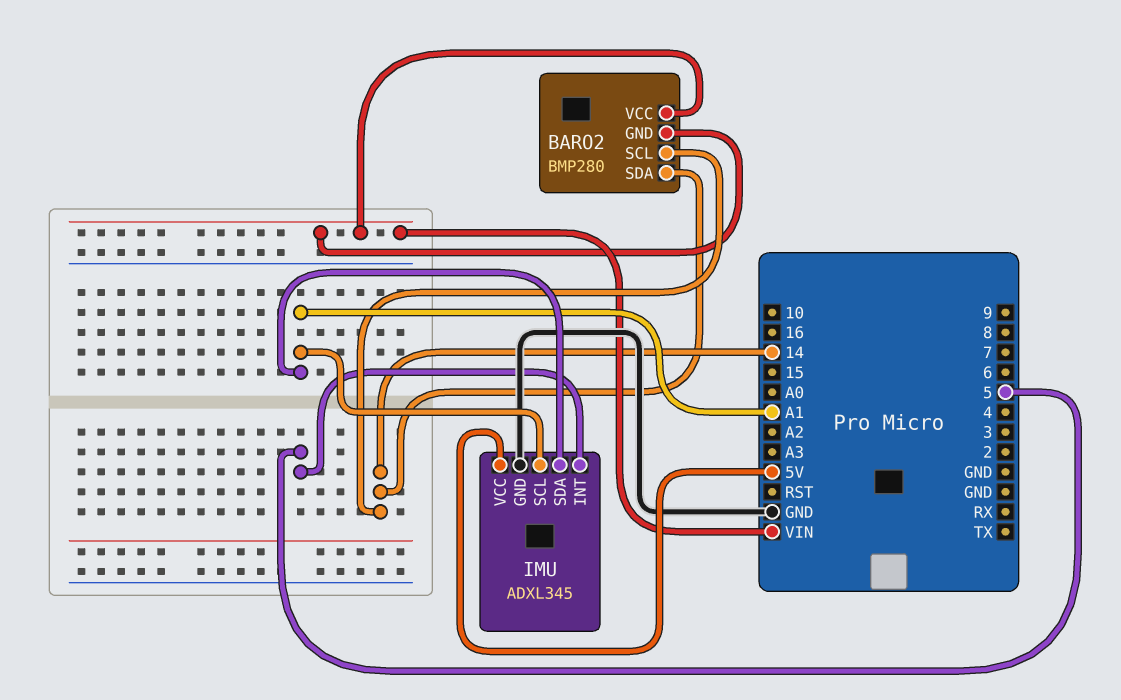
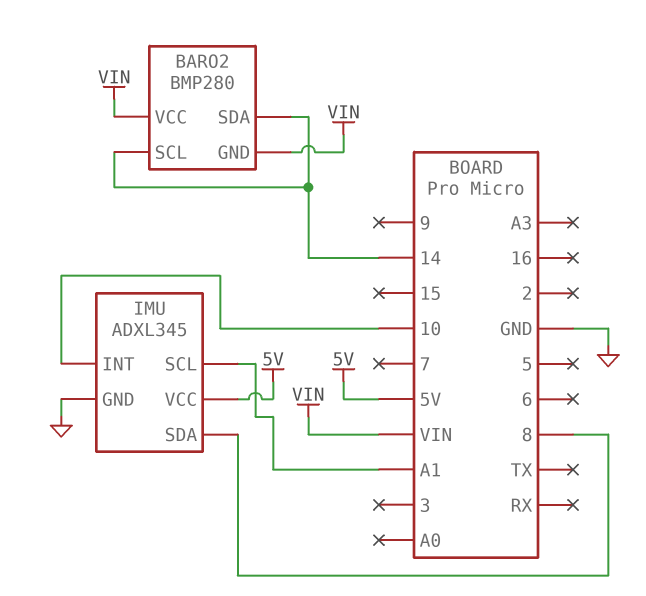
IMU pin INT: 5 -> 10
IMU pin SDA: A1 -> 8

